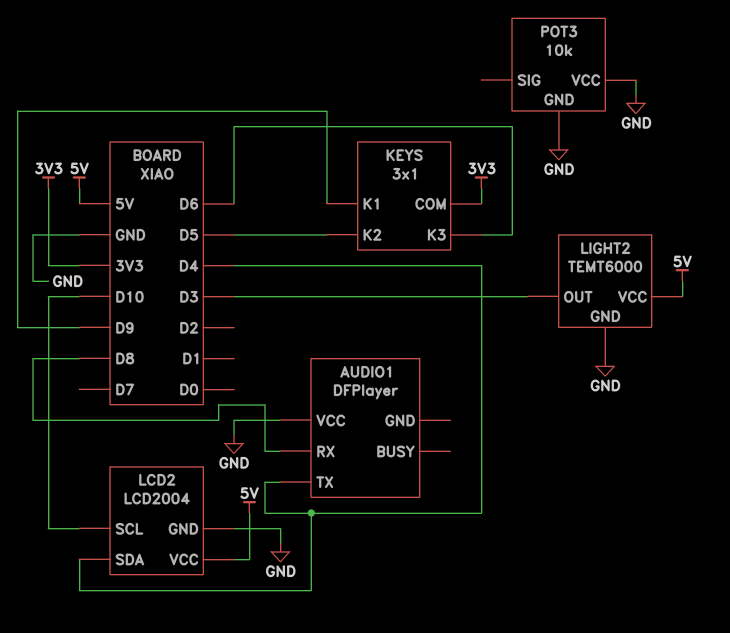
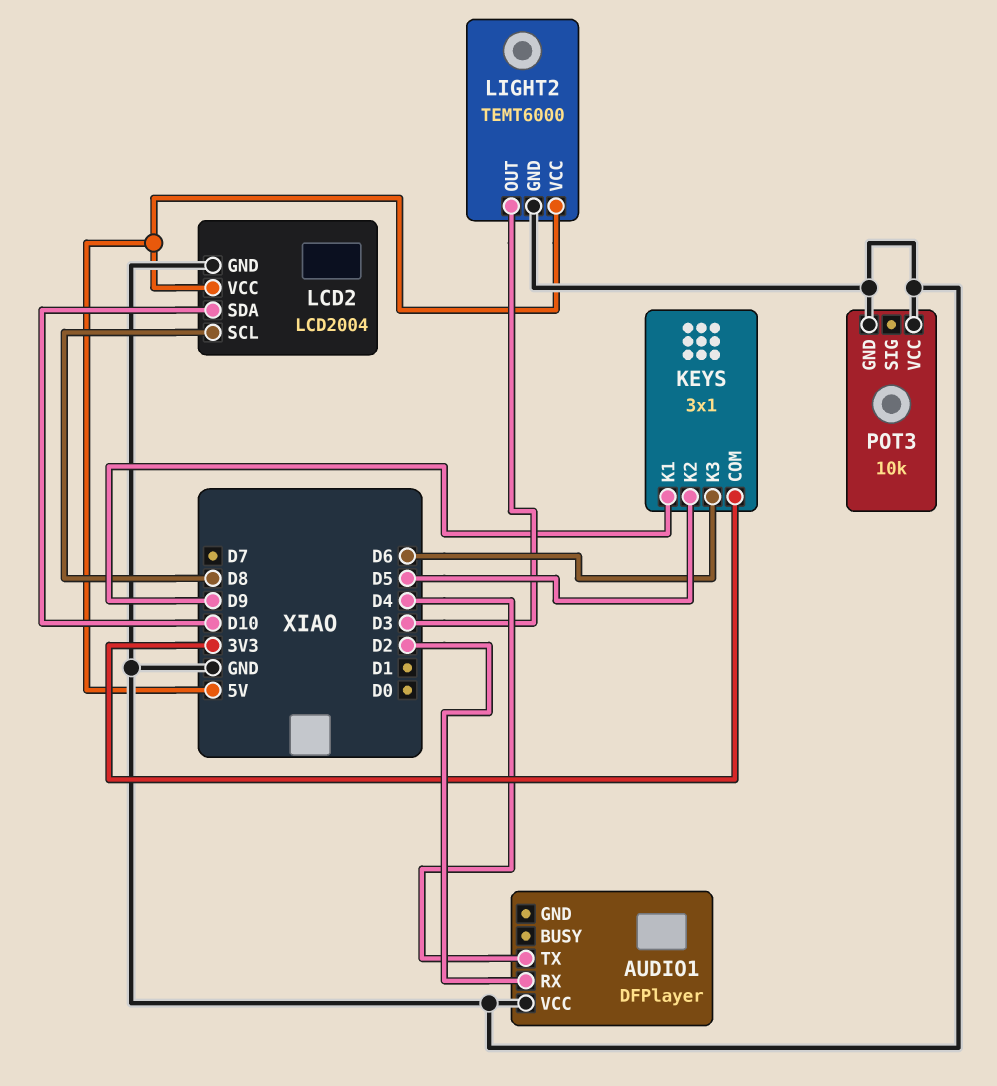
AUDIO1 pin RX: D8 -> D2
LCD2 pin SCL: D10 -> D8
LCD2 pin SDA: D4 -> D10

